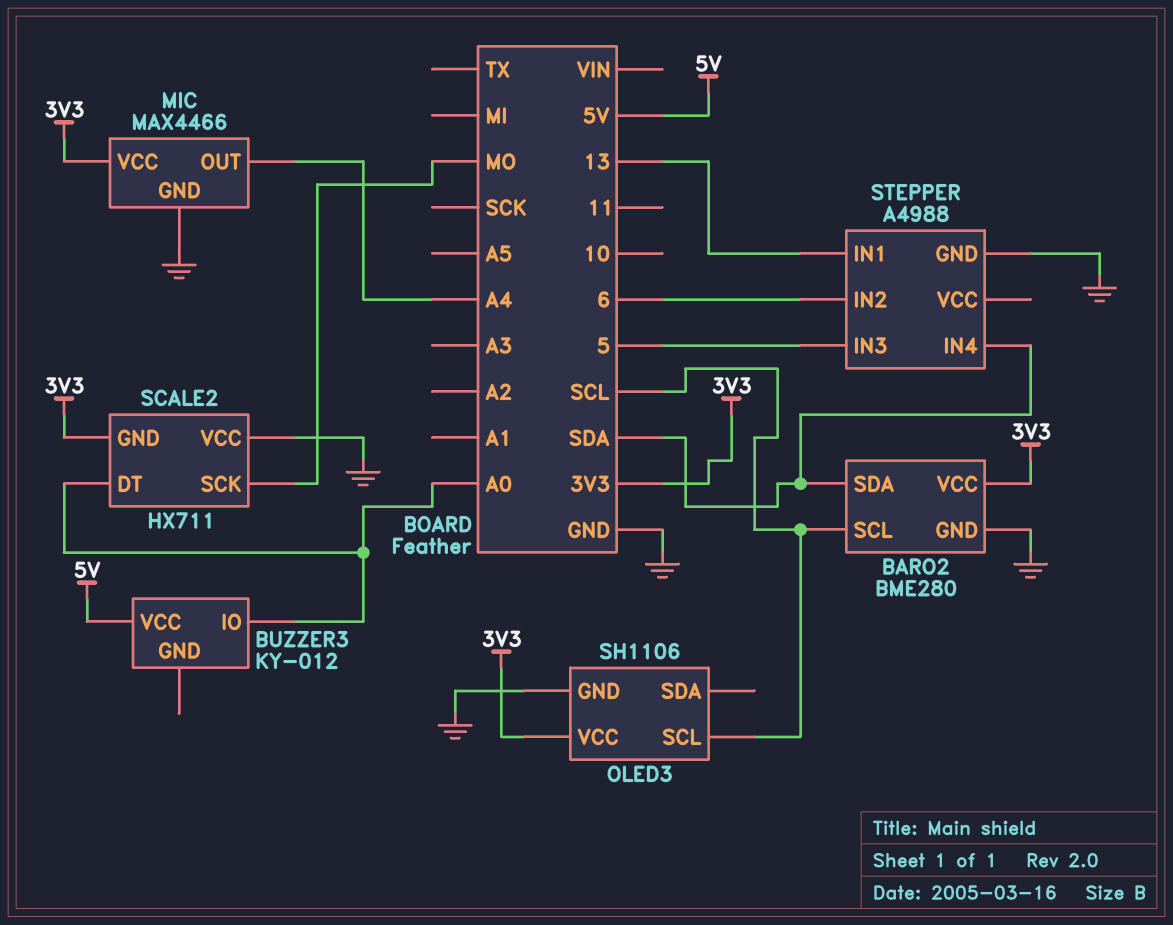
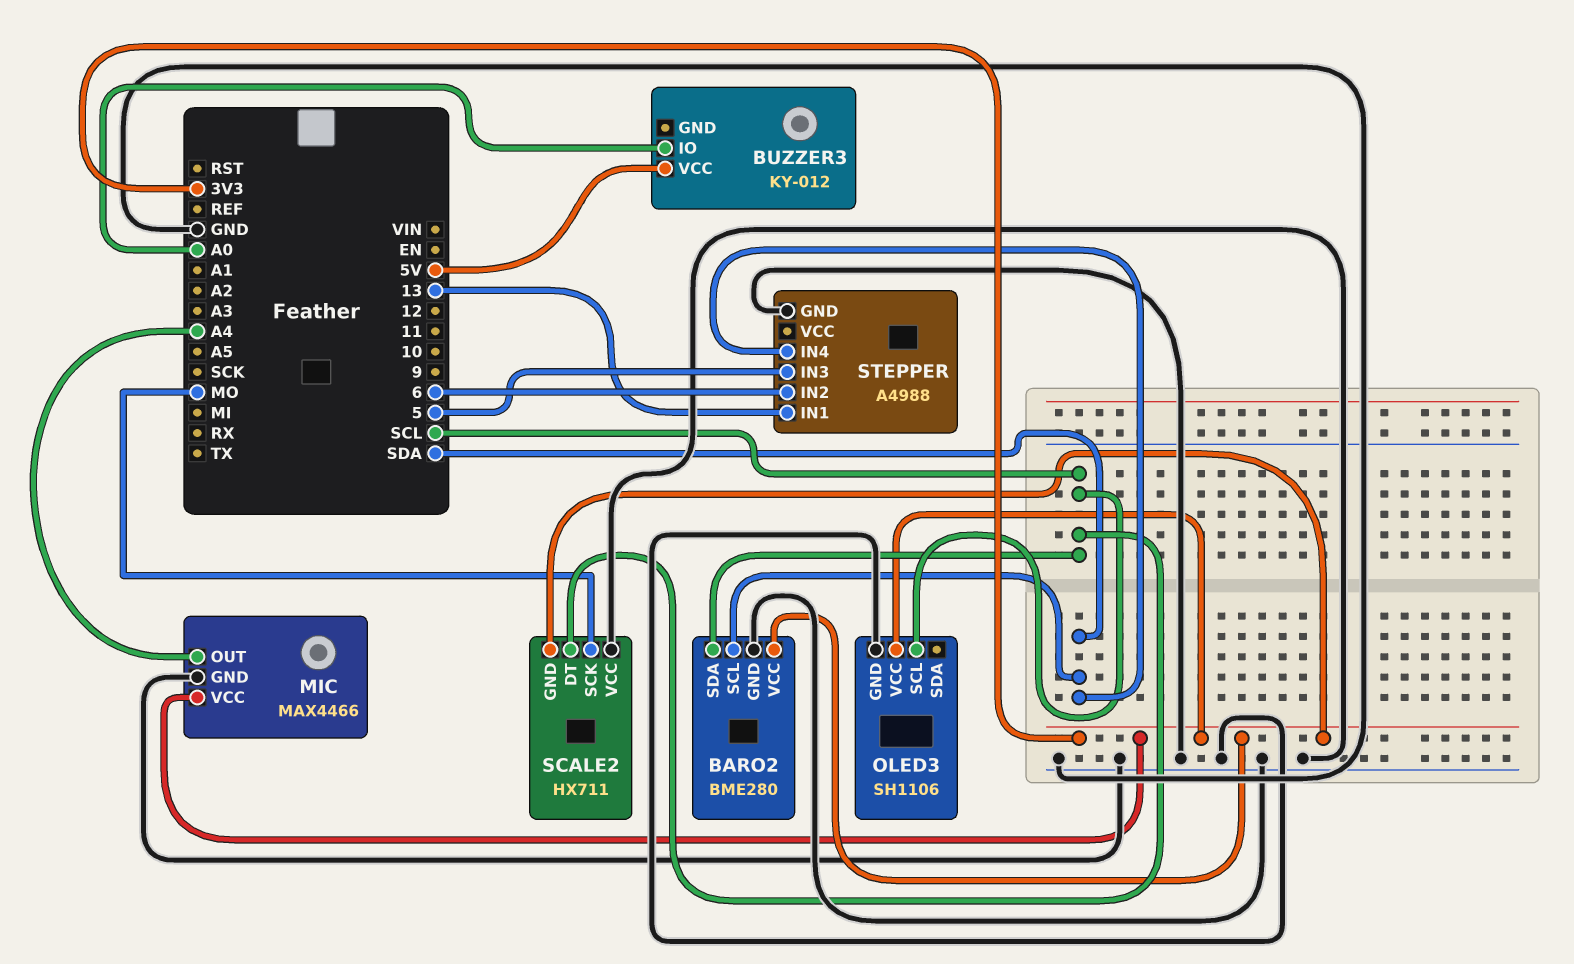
BARO2 pin SCL: SCL -> SDA
BARO2 pin SDA: SDA -> SCL
SCALE2 pin DT: A0 -> SCL

